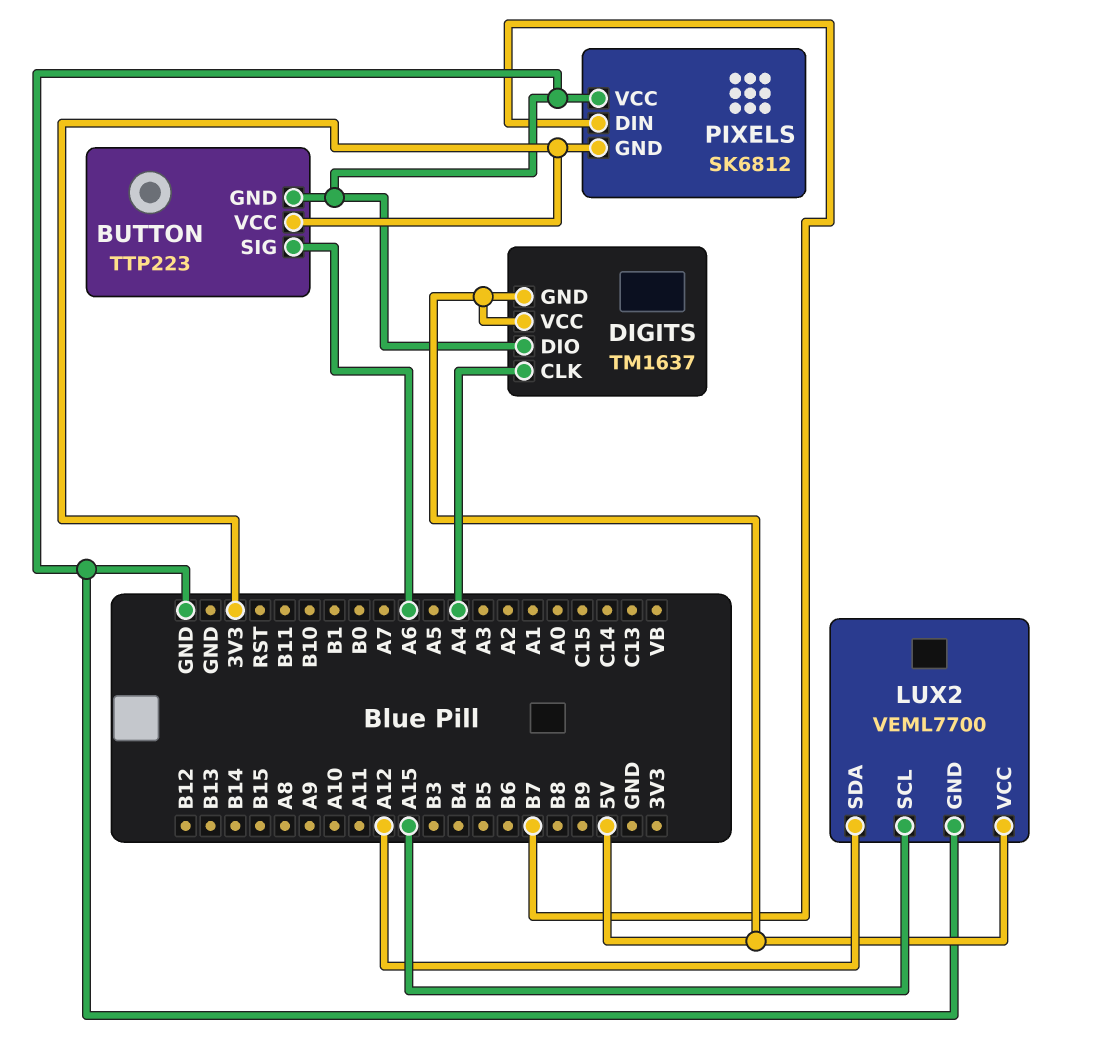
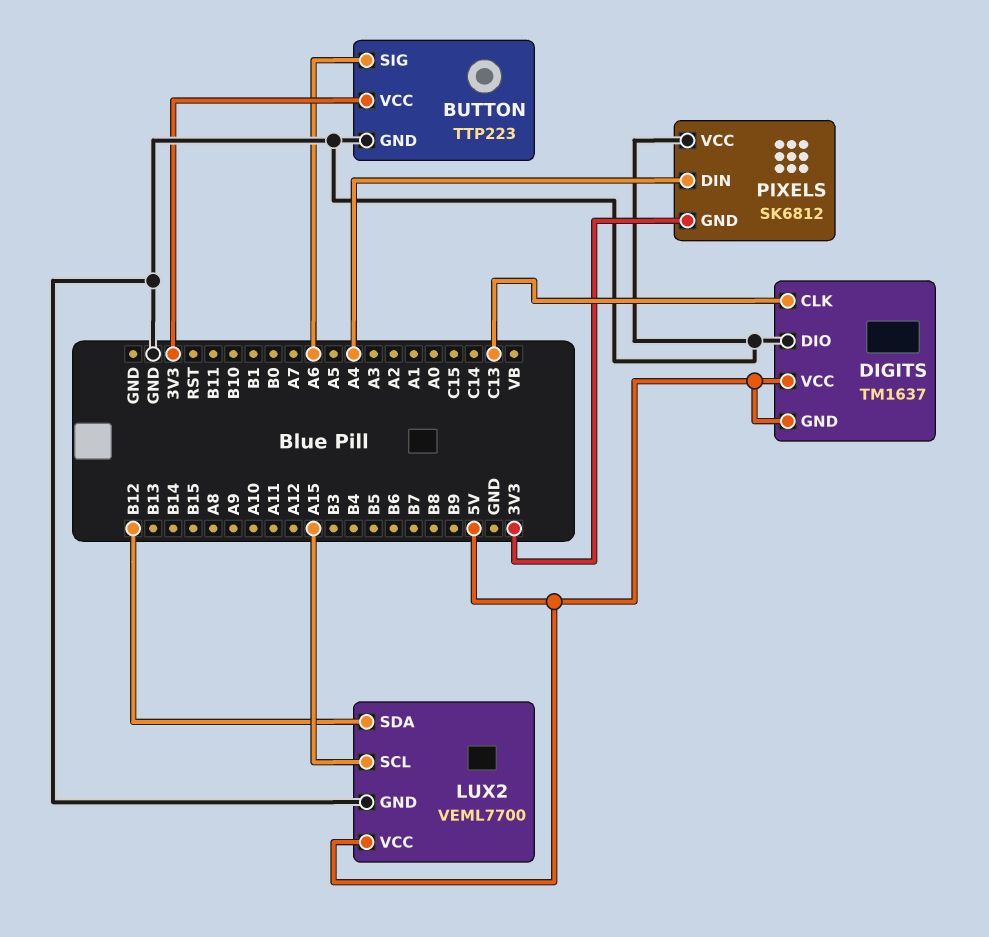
DIGITS pin CLK: A4 -> C13
LUX2 pin SDA: A12 -> B12
PIXELS pin DIN: B7 -> A4

